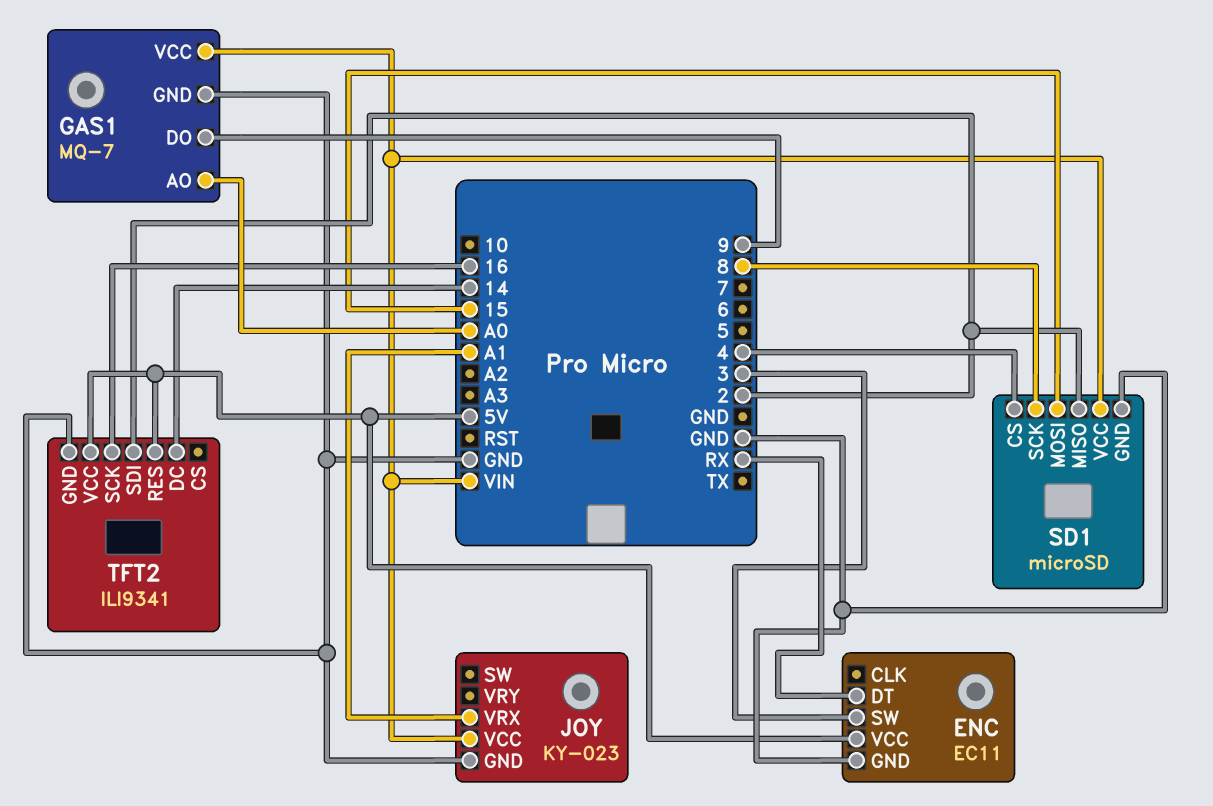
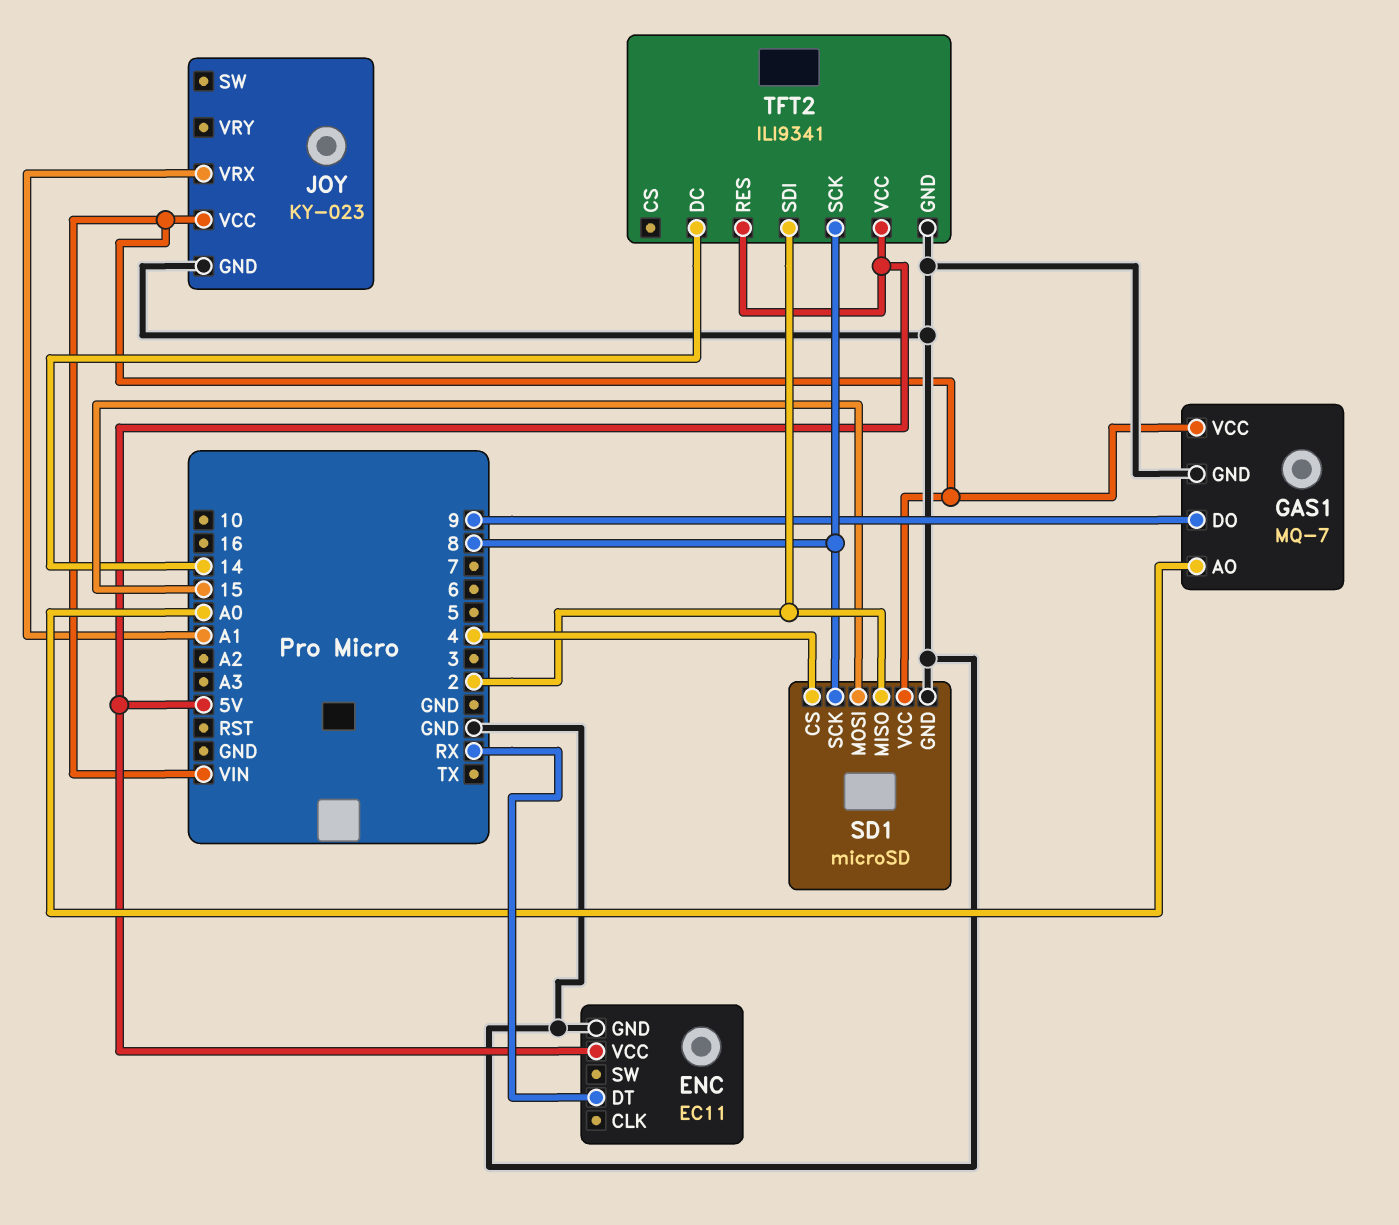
ENC pin SW: 3 -> none
TFT2 pin SCK: 16 -> 8

